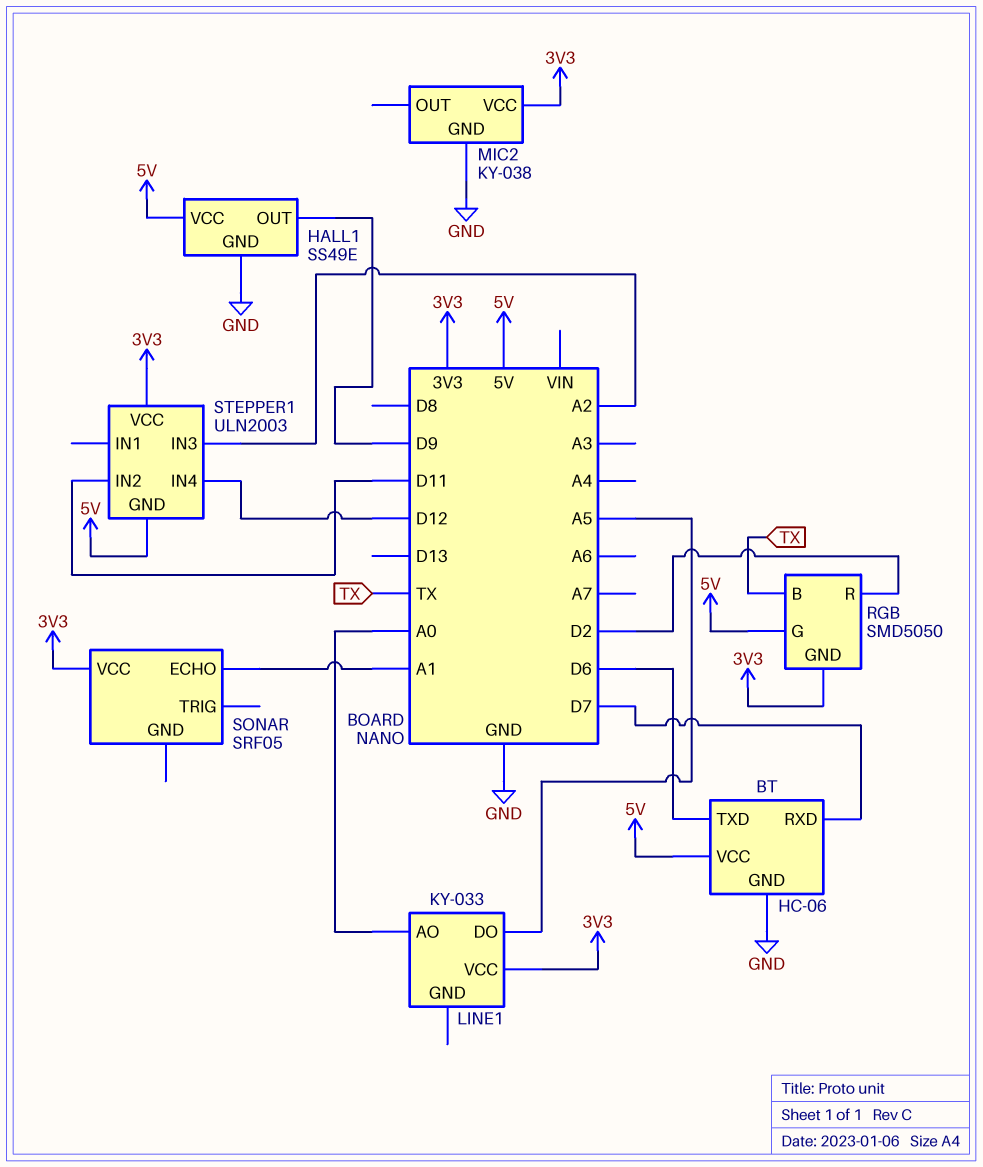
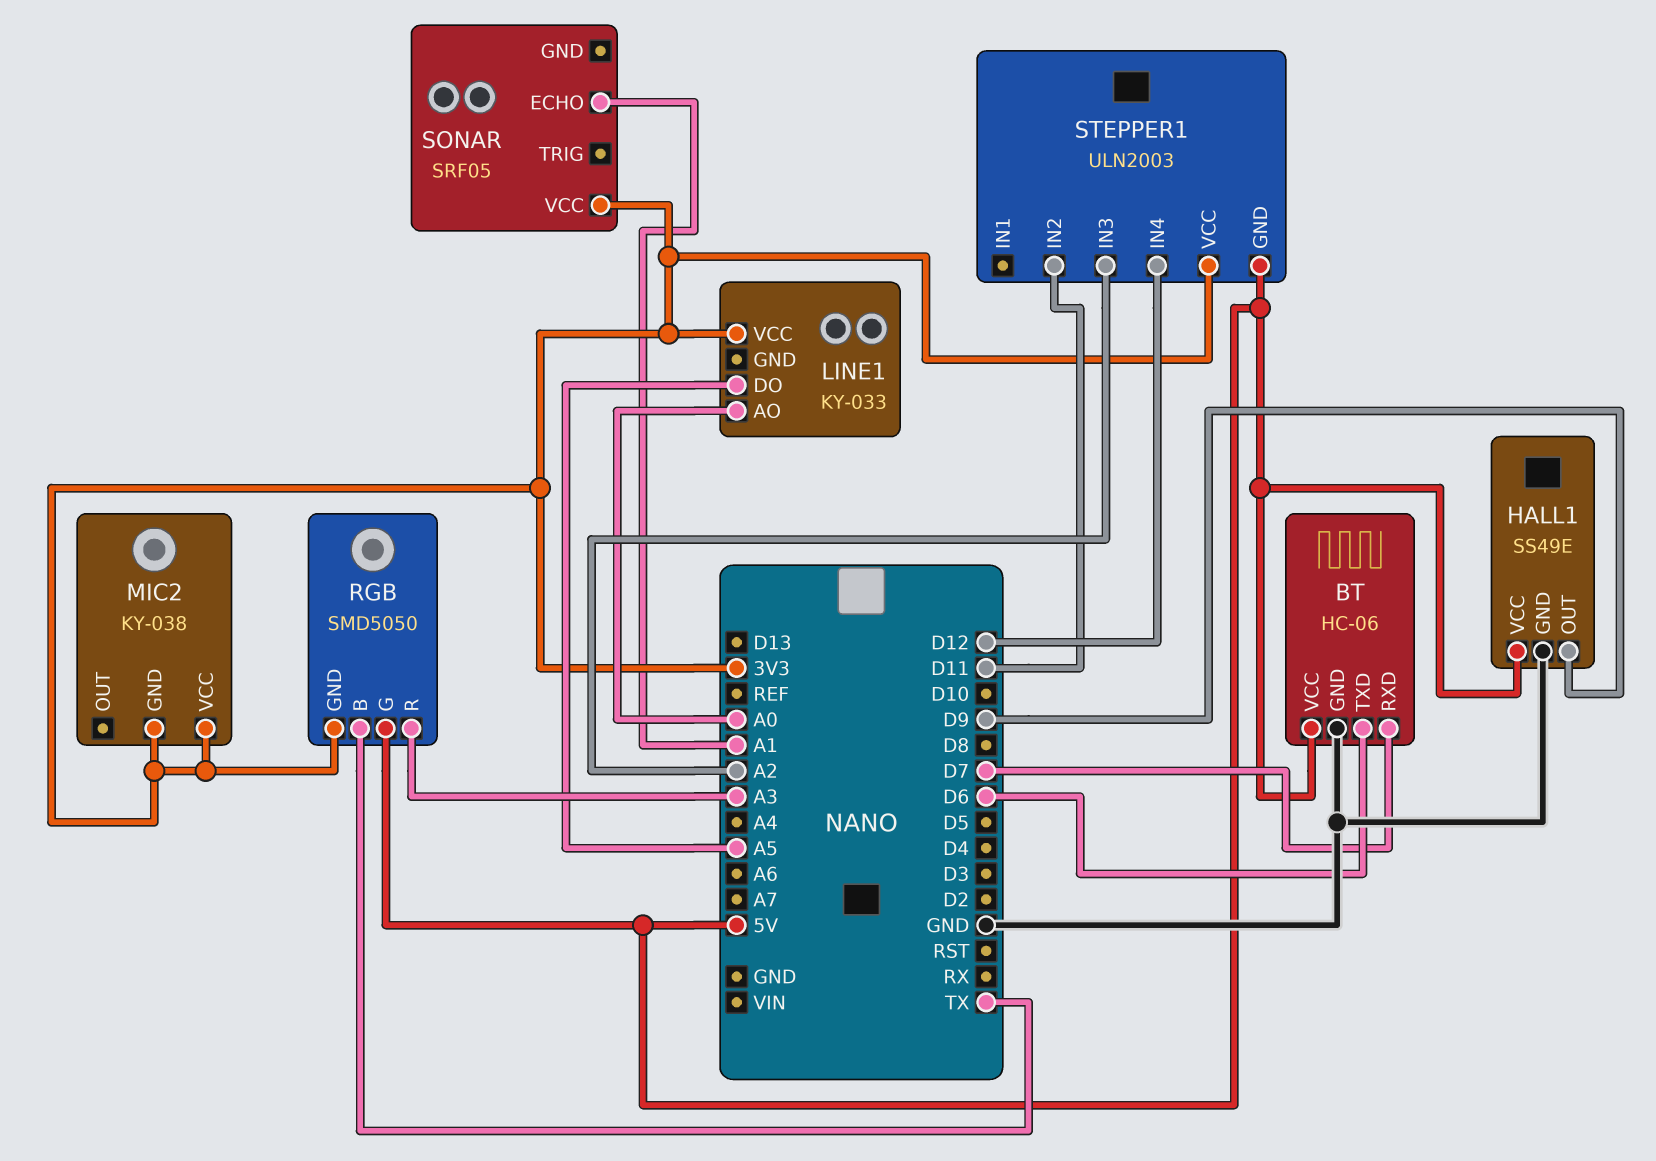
MIC2 pin GND: GND -> 3V3
RGB pin R: D2 -> A3

